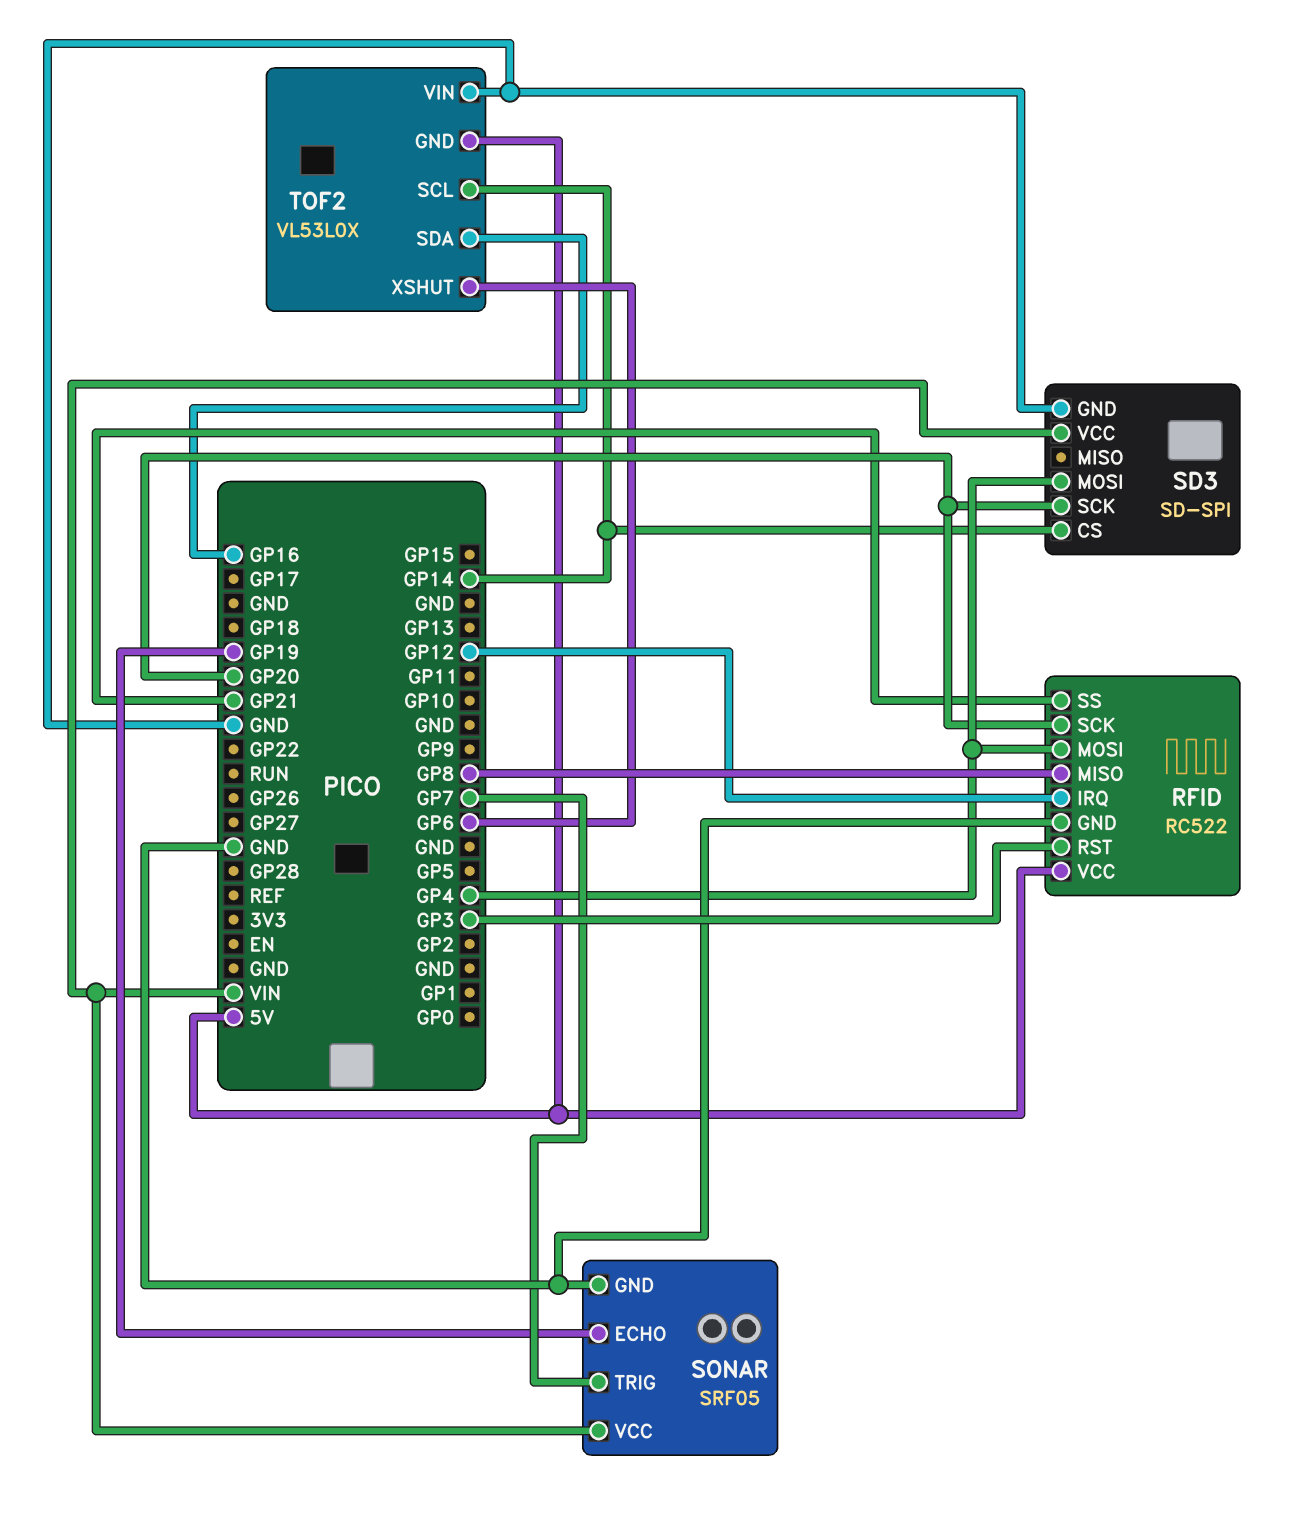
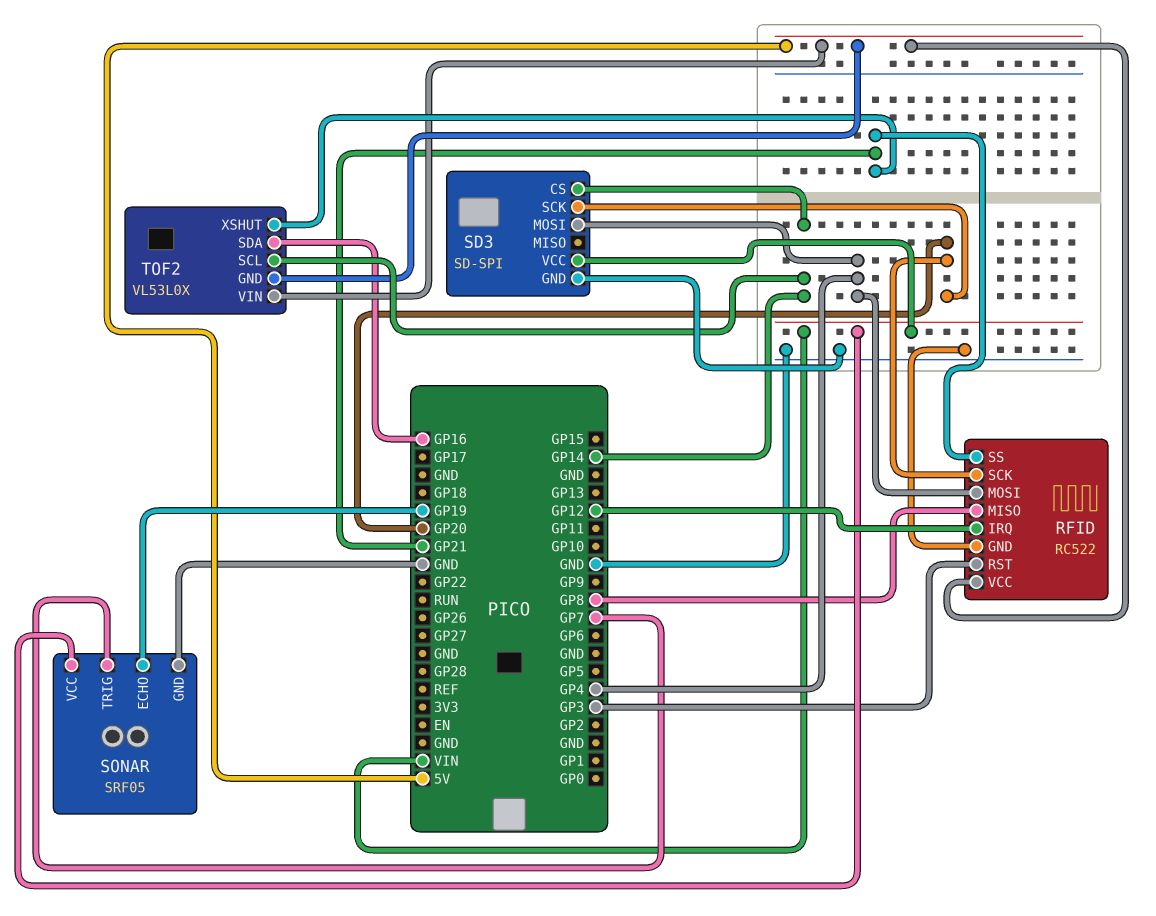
TOF2 pin VIN: GND -> 5V
TOF2 pin XSHUT: GP6 -> GP21

